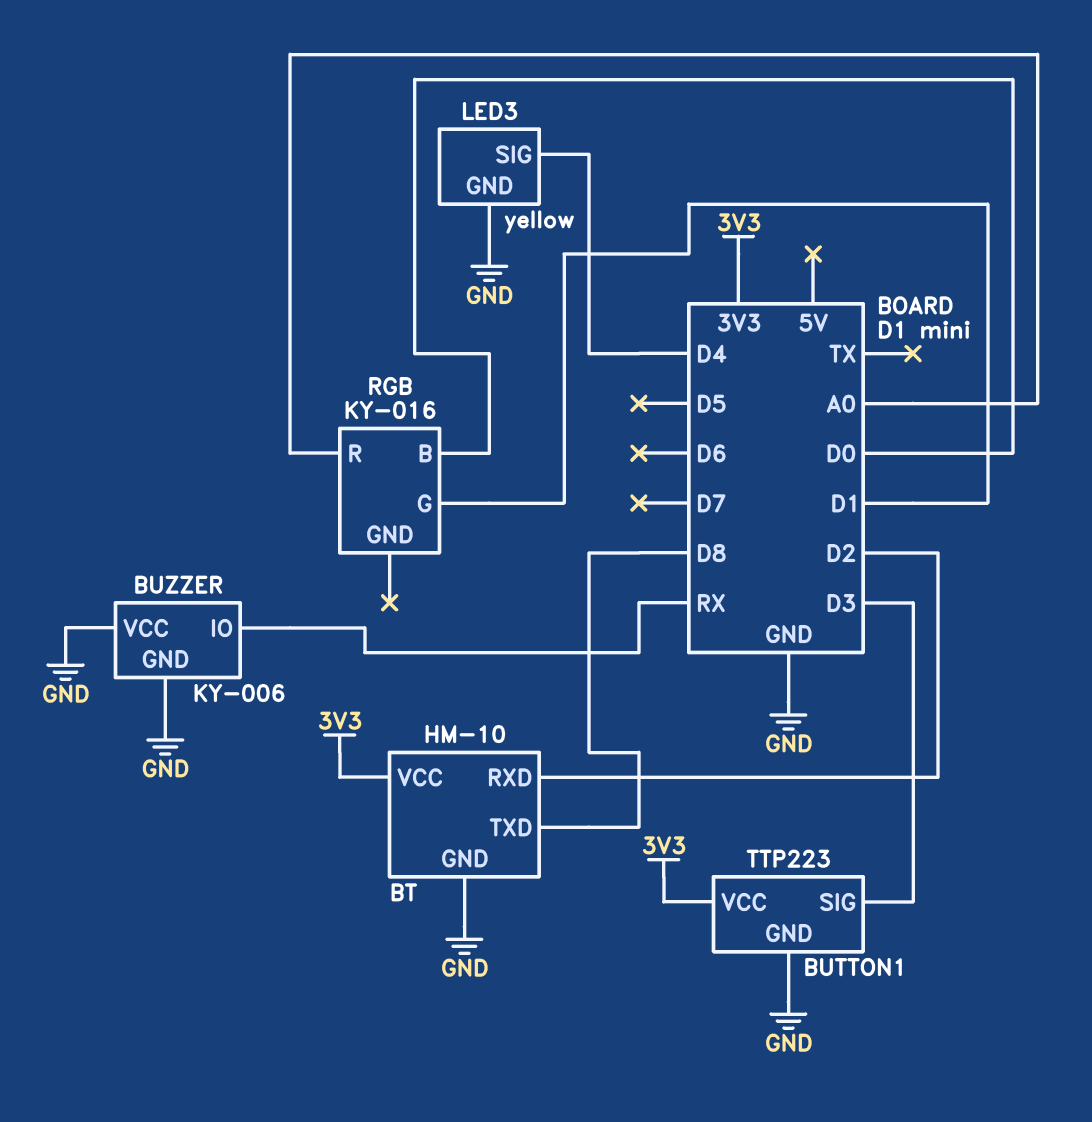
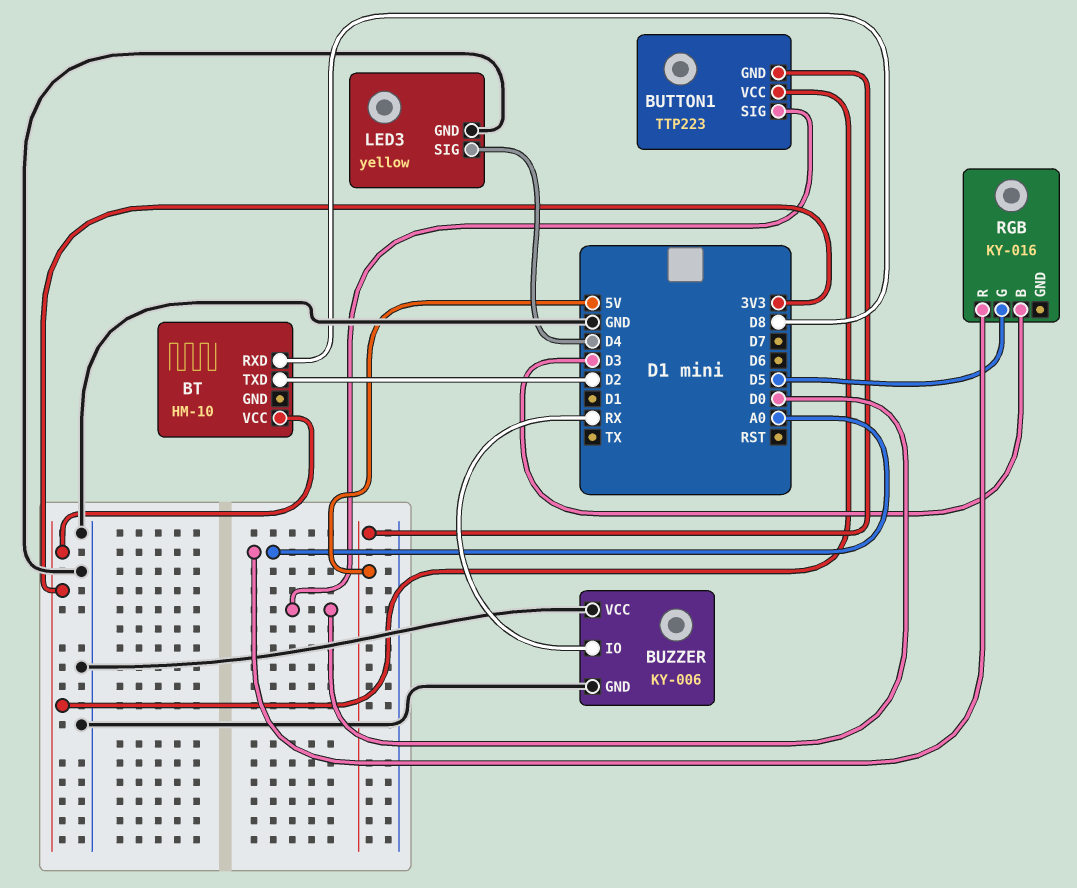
BT pin GND: GND -> none
BT pin RXD: D2 -> D8
BT pin TXD: D8 -> D2
BUTTON1 pin GND: GND -> 5V
BUTTON1 pin SIG: D3 -> D0
RGB pin B: D0 -> D3
RGB pin G: D1 -> D5

